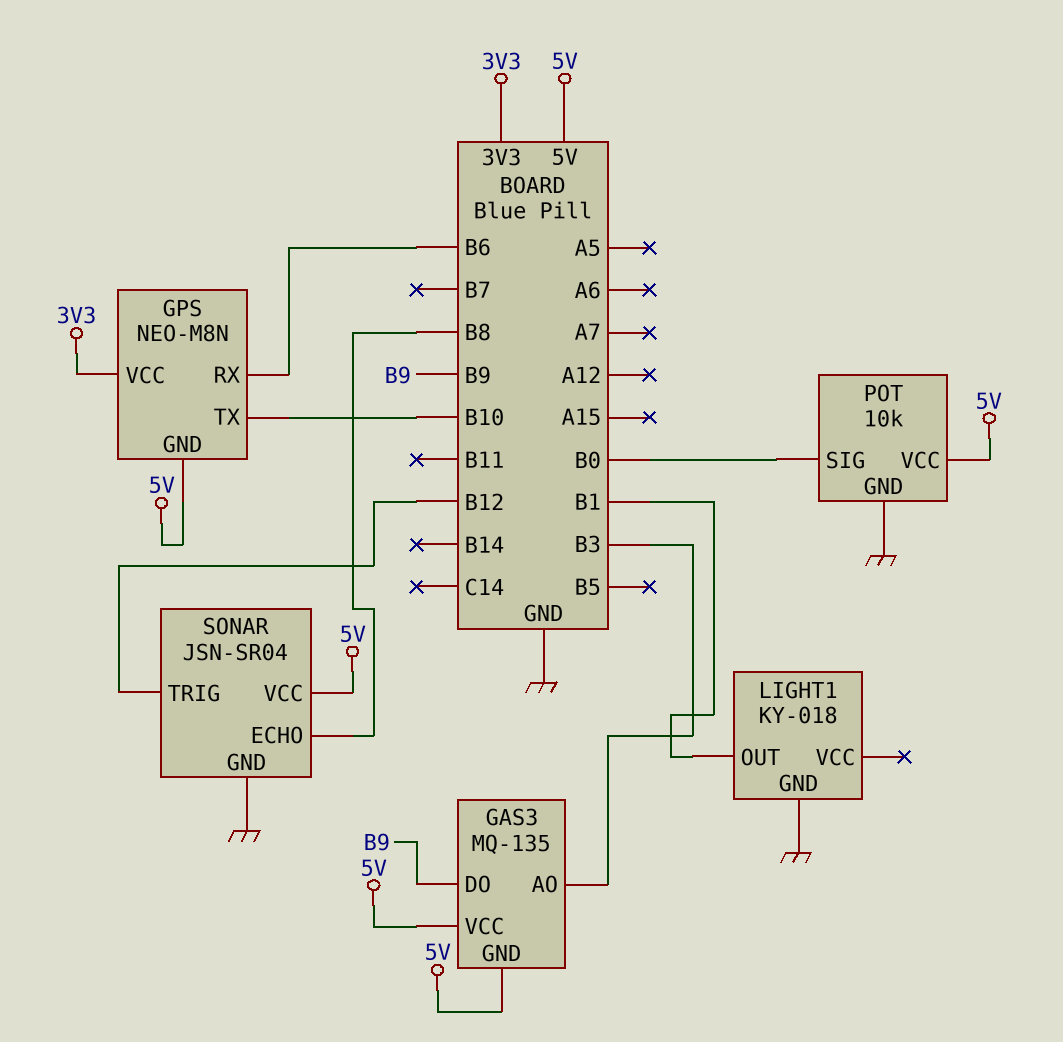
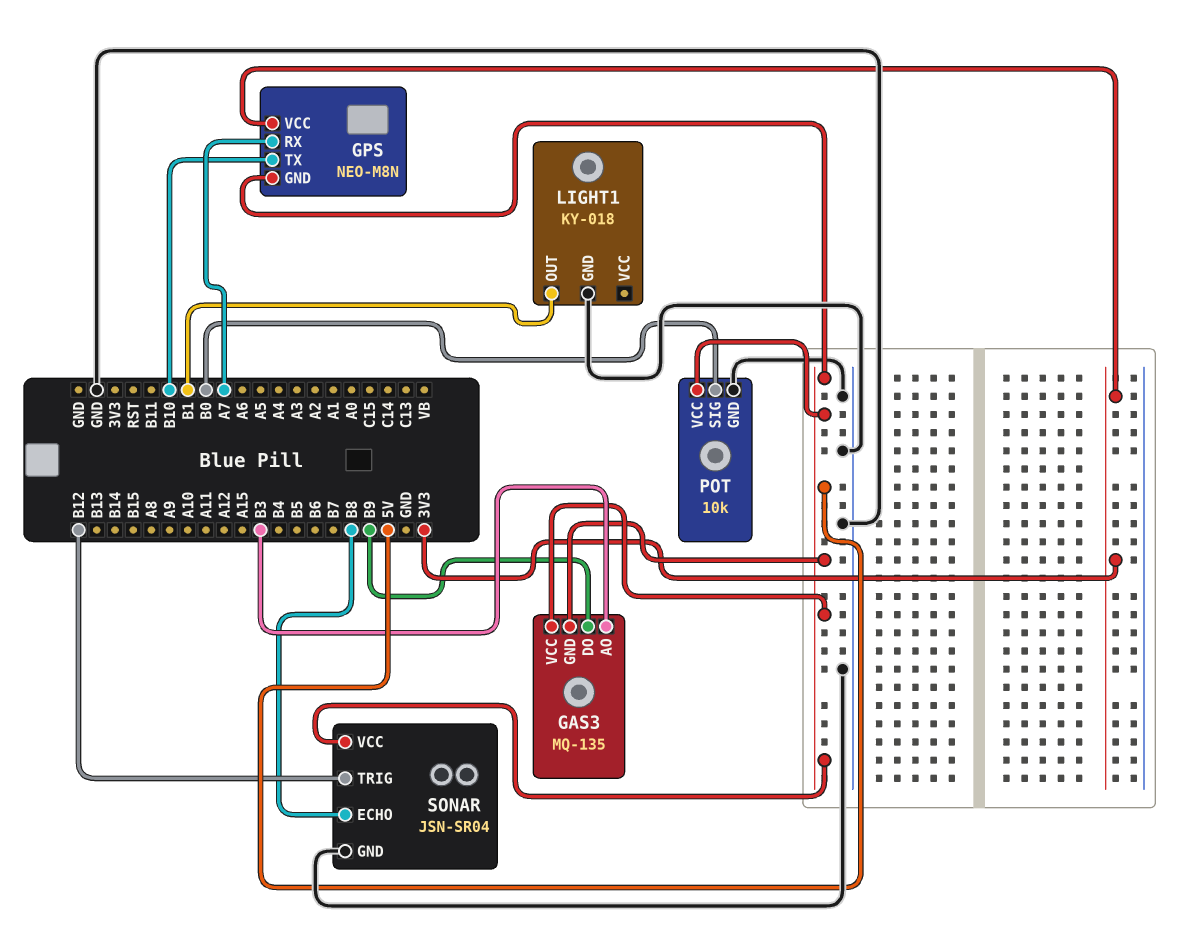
GPS pin RX: B6 -> A7

